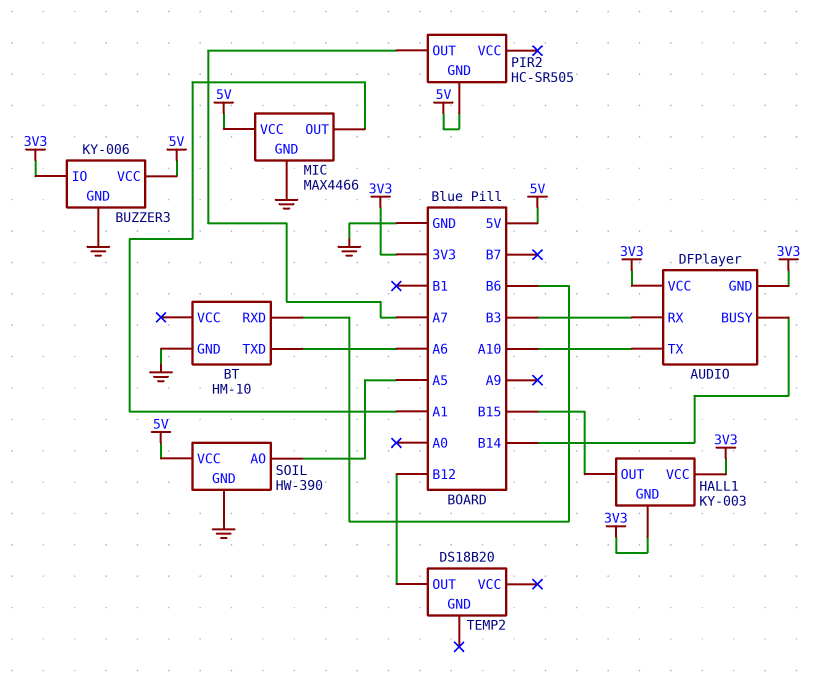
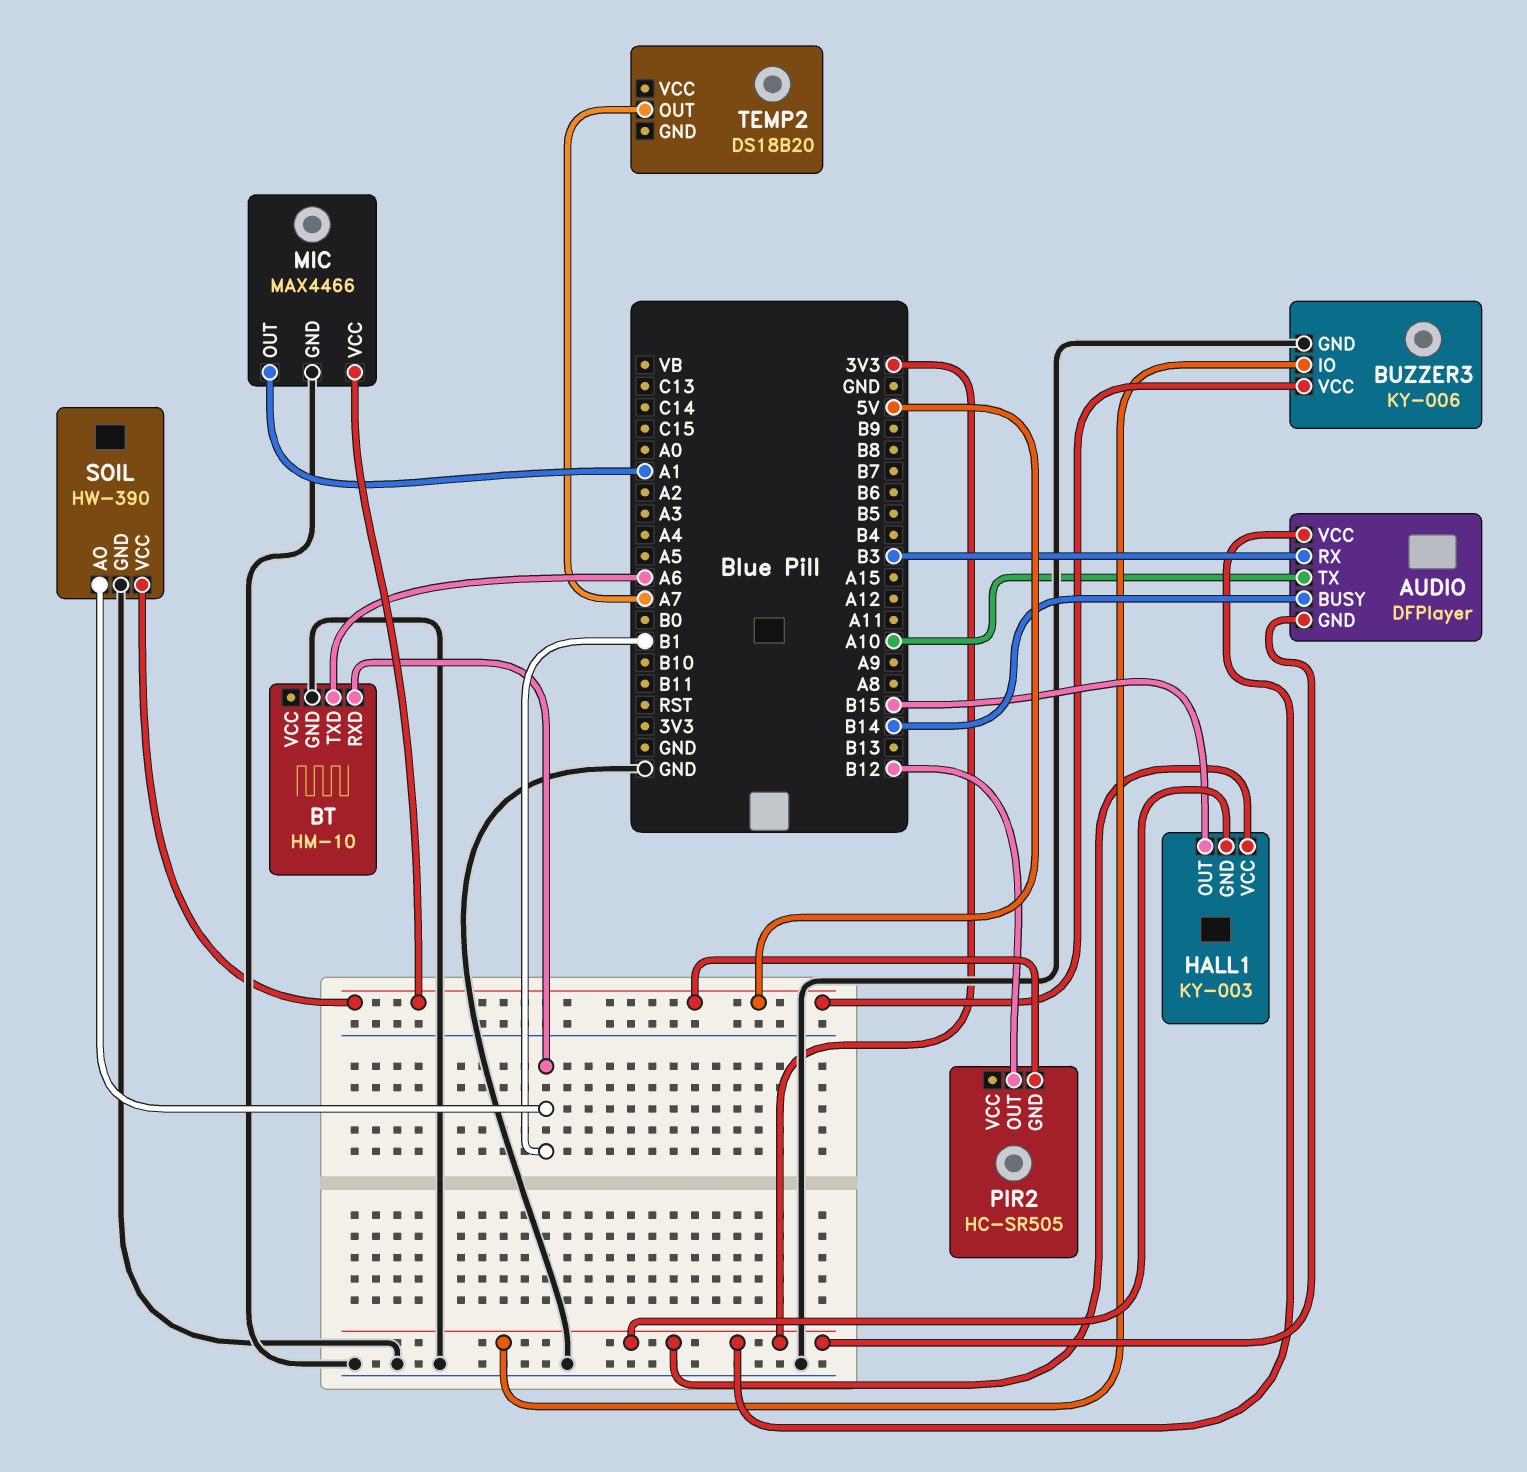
BT pin RXD: B6 -> B1
PIR2 pin OUT: A7 -> B12
SOIL pin AO: A5 -> B1
TEMP2 pin OUT: B12 -> A7

